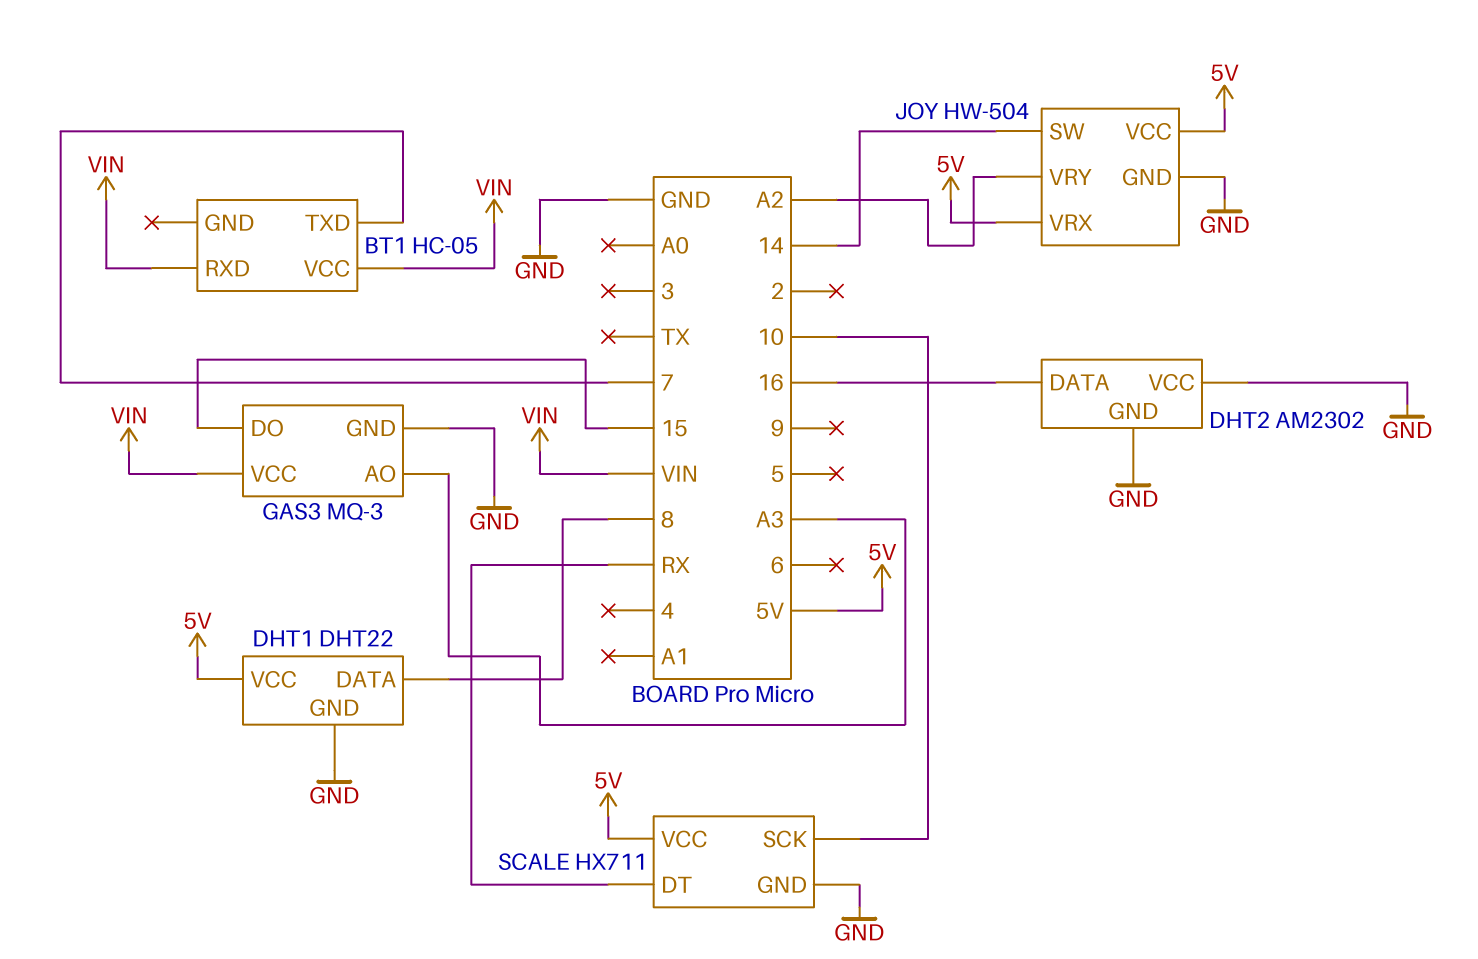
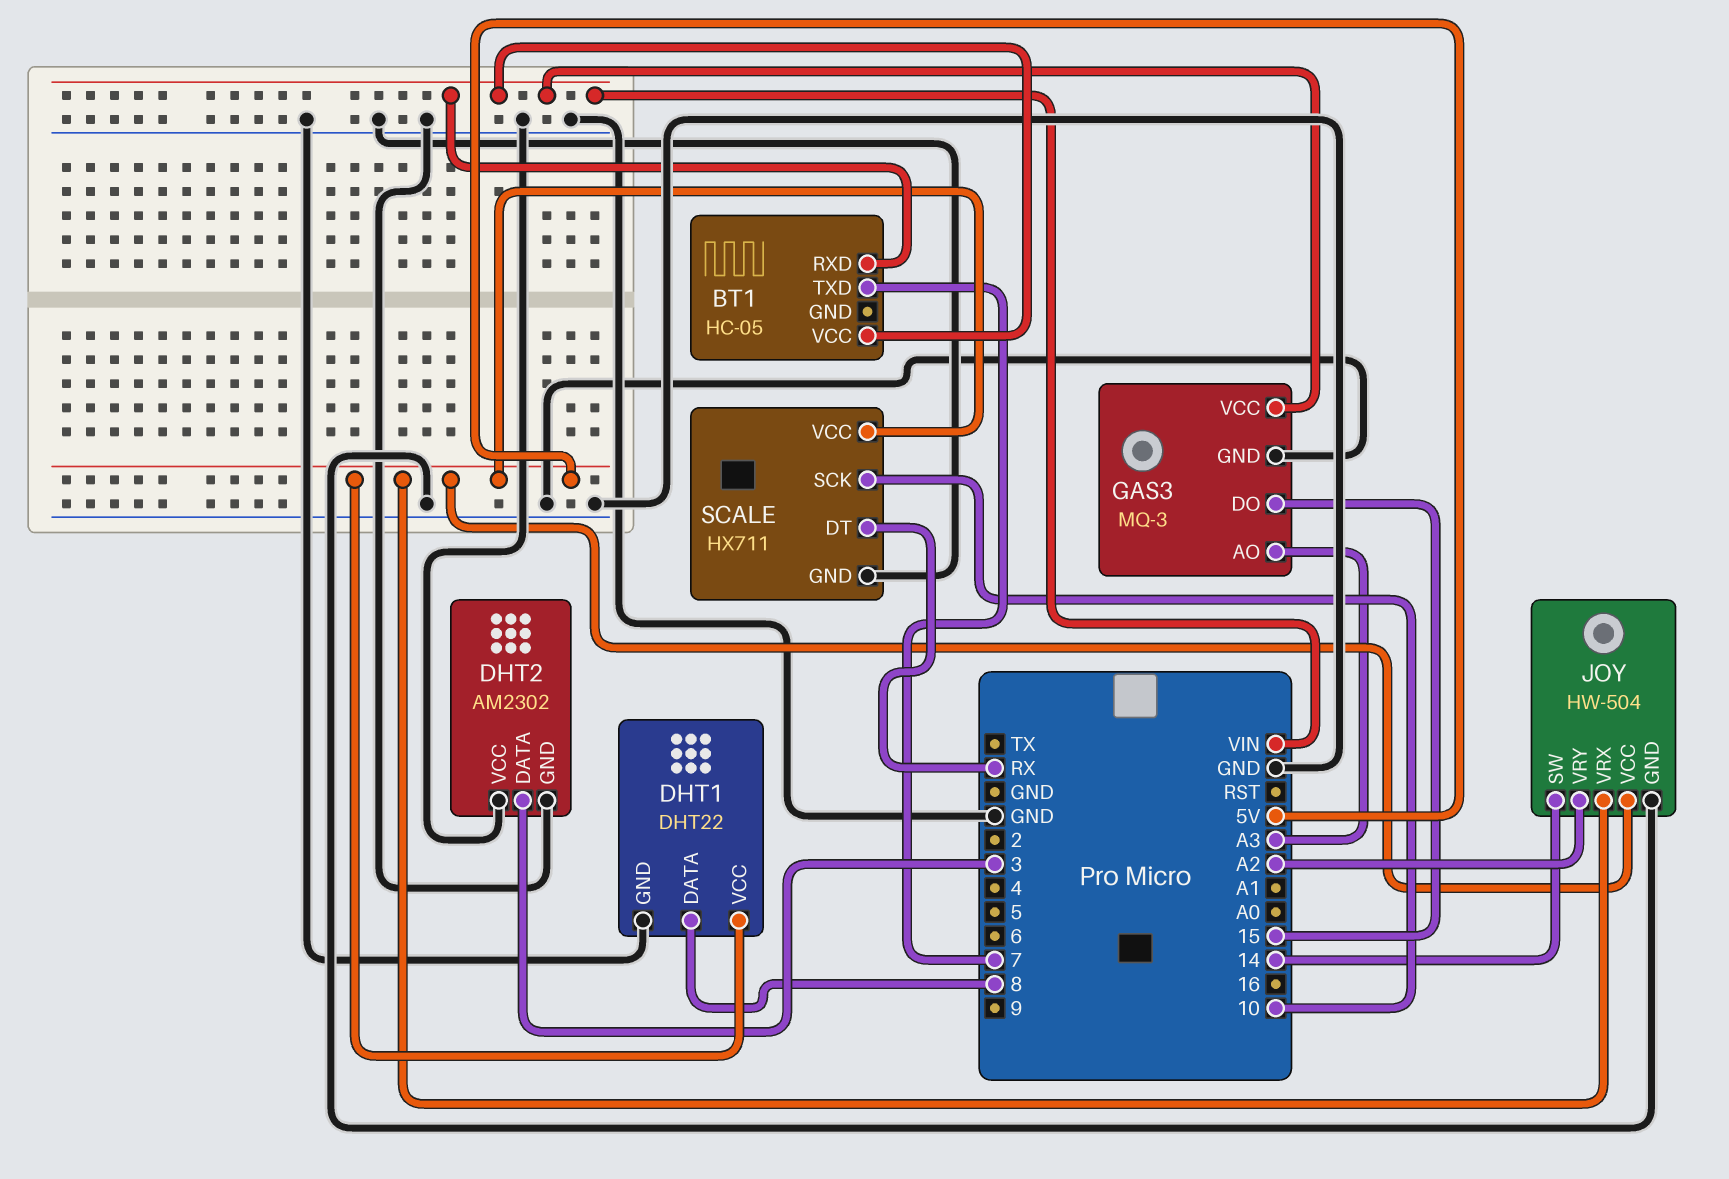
DHT2 pin DATA: 16 -> 3

